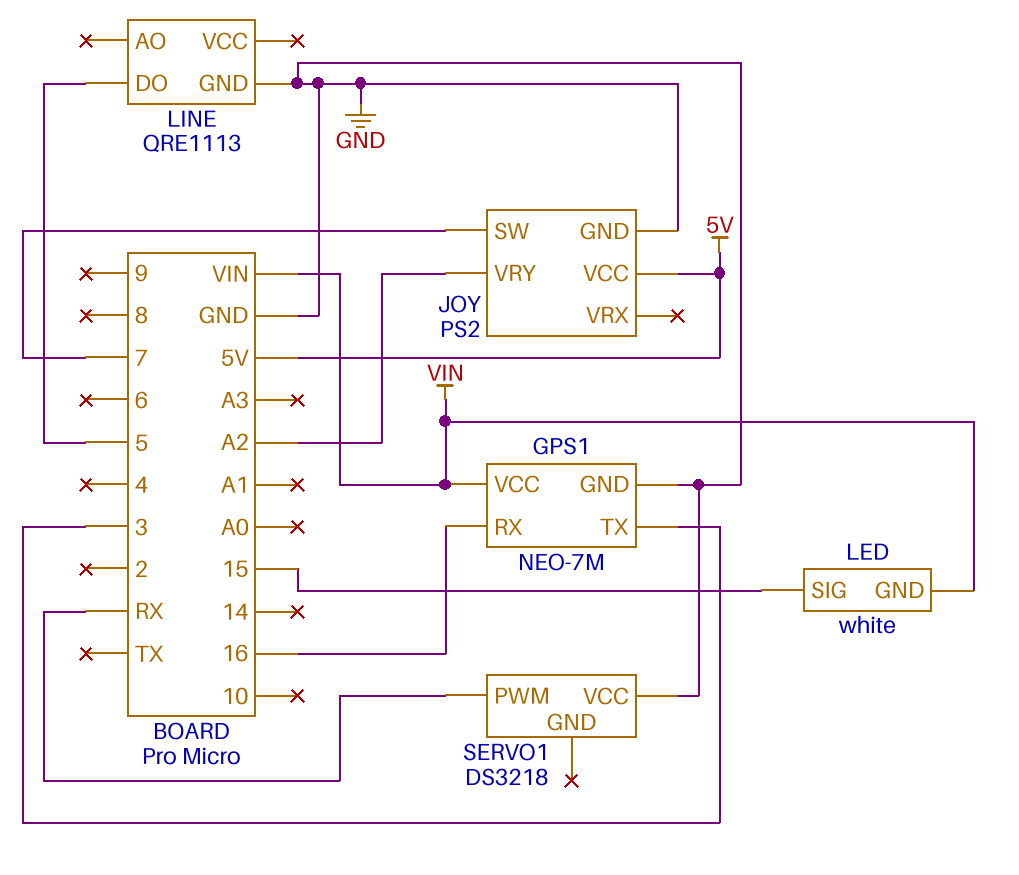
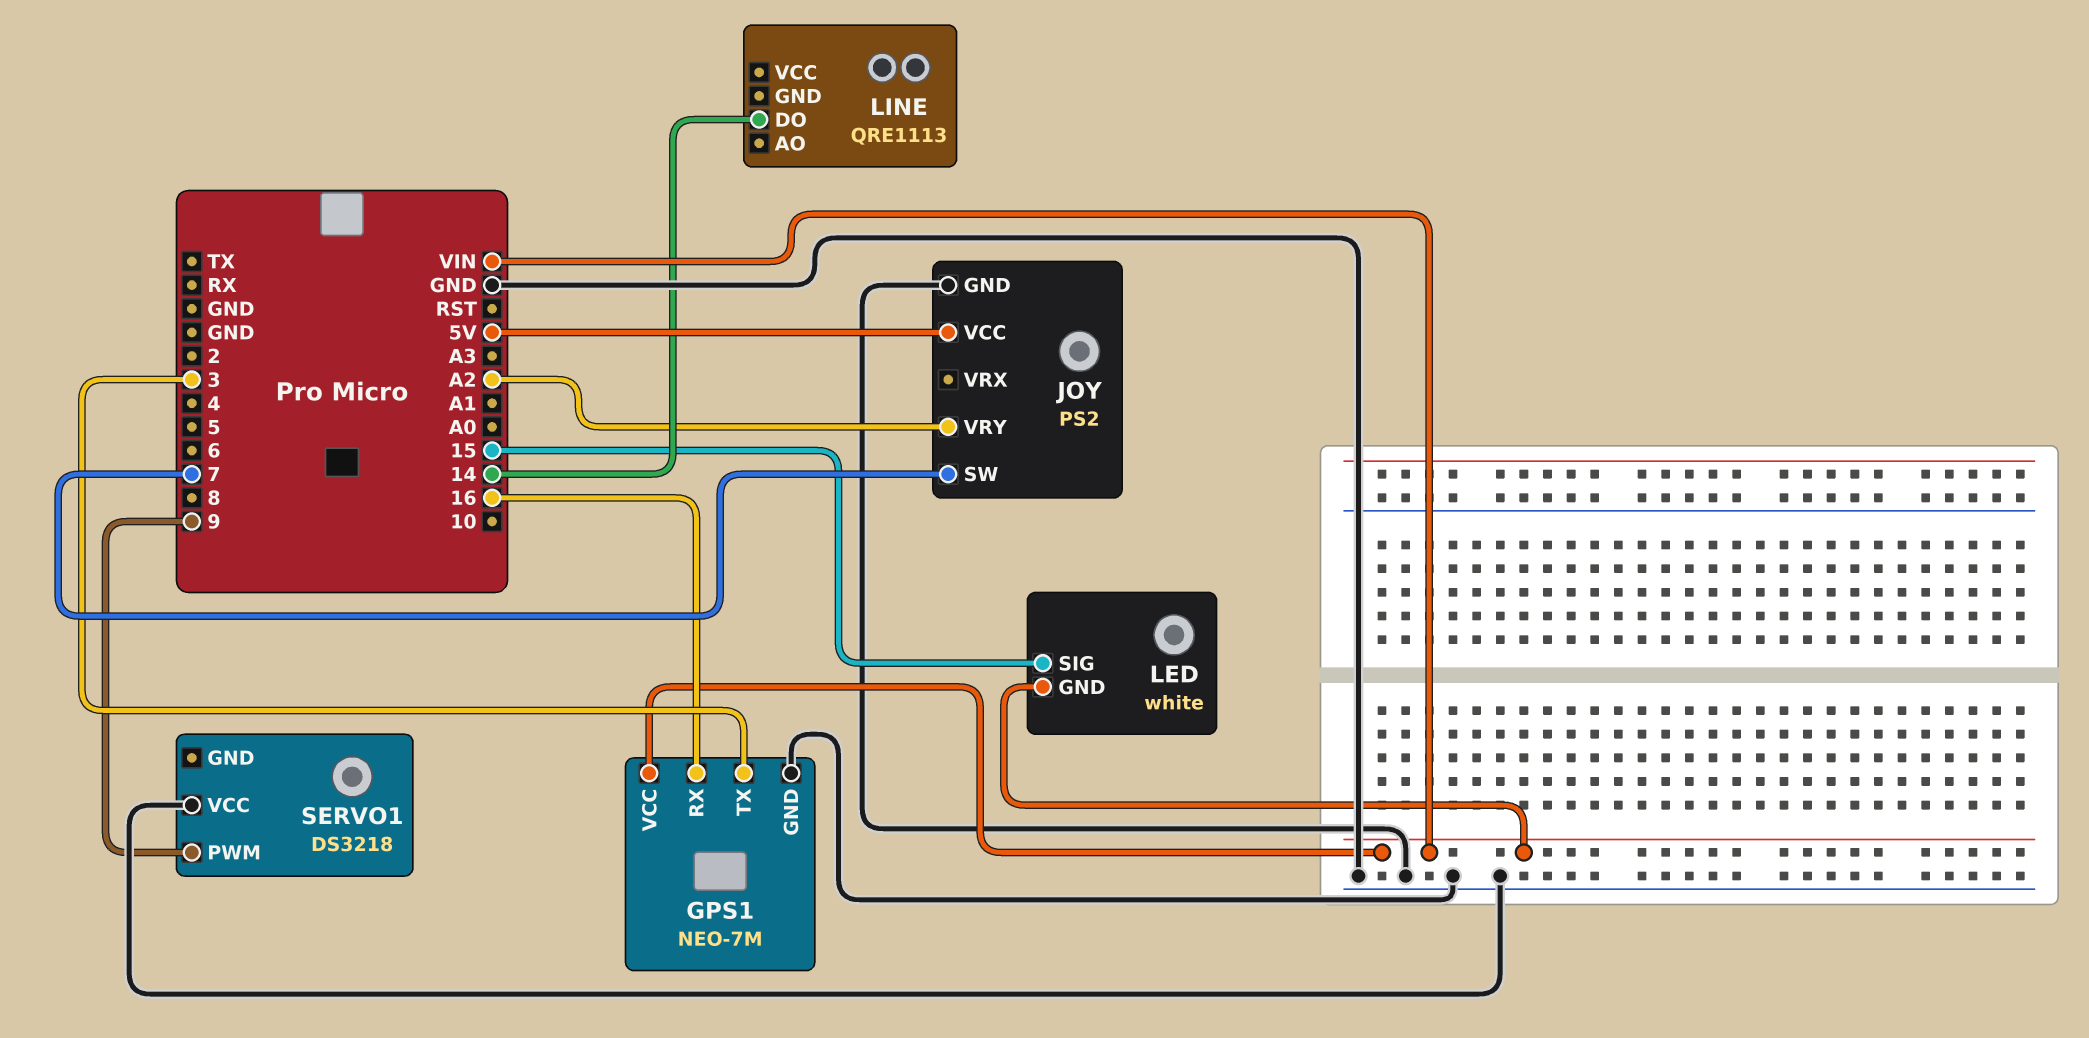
LINE pin DO: 5 -> 14
LINE pin GND: GND -> none
SERVO1 pin PWM: RX -> 9

